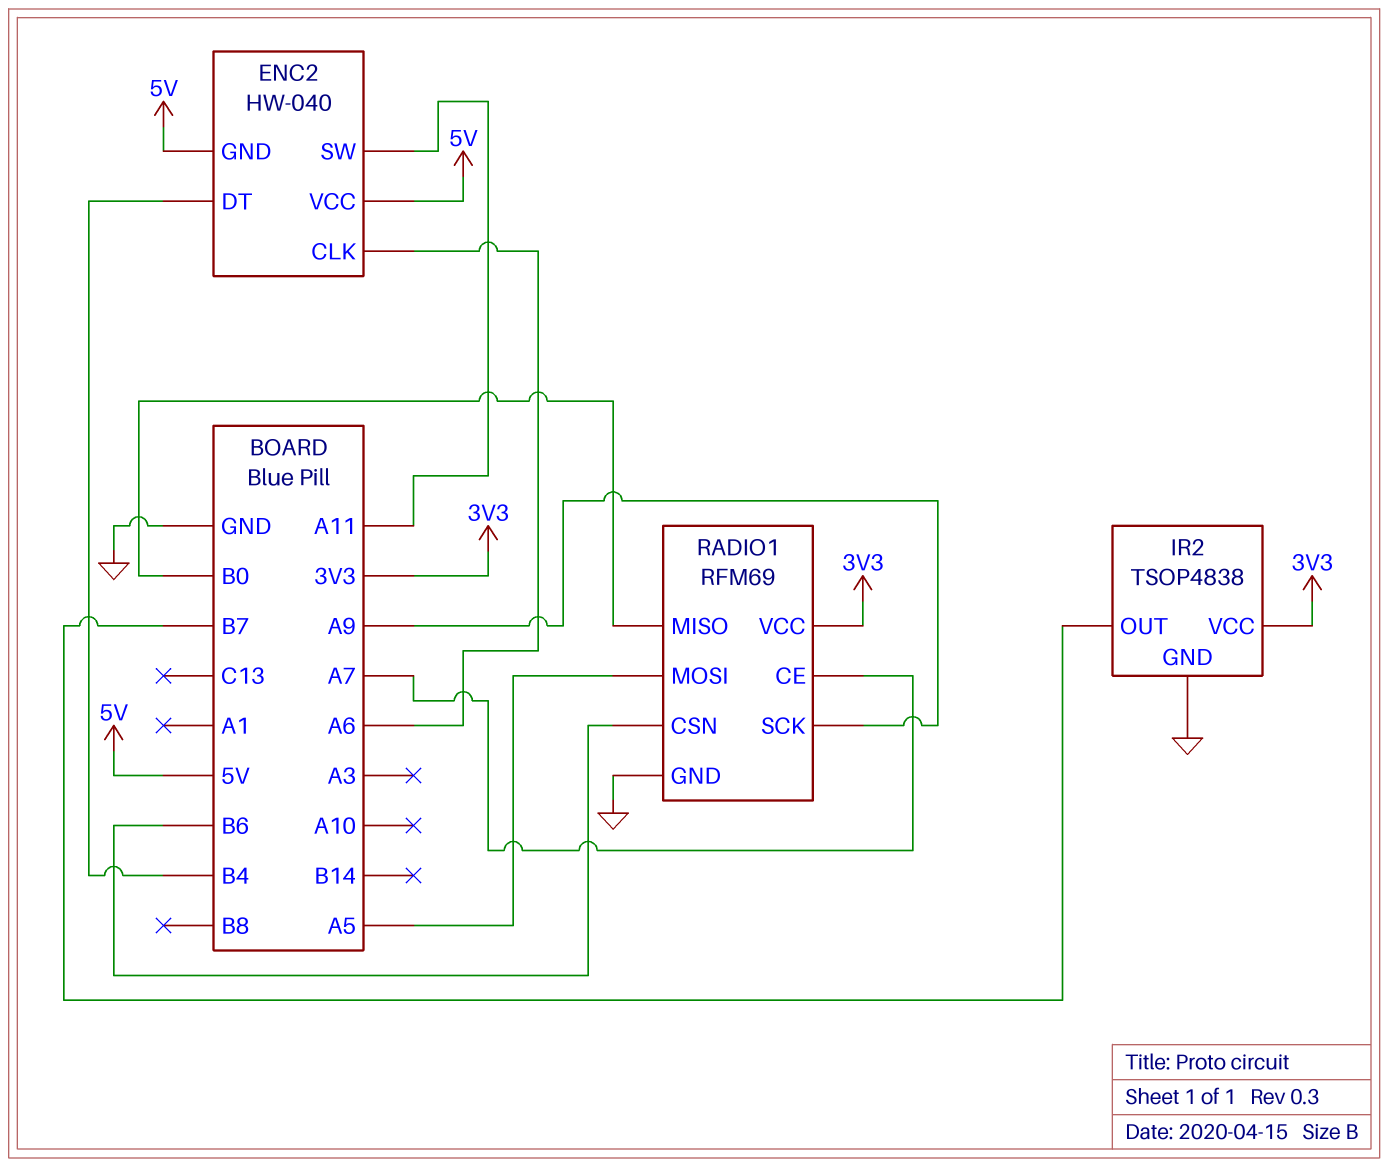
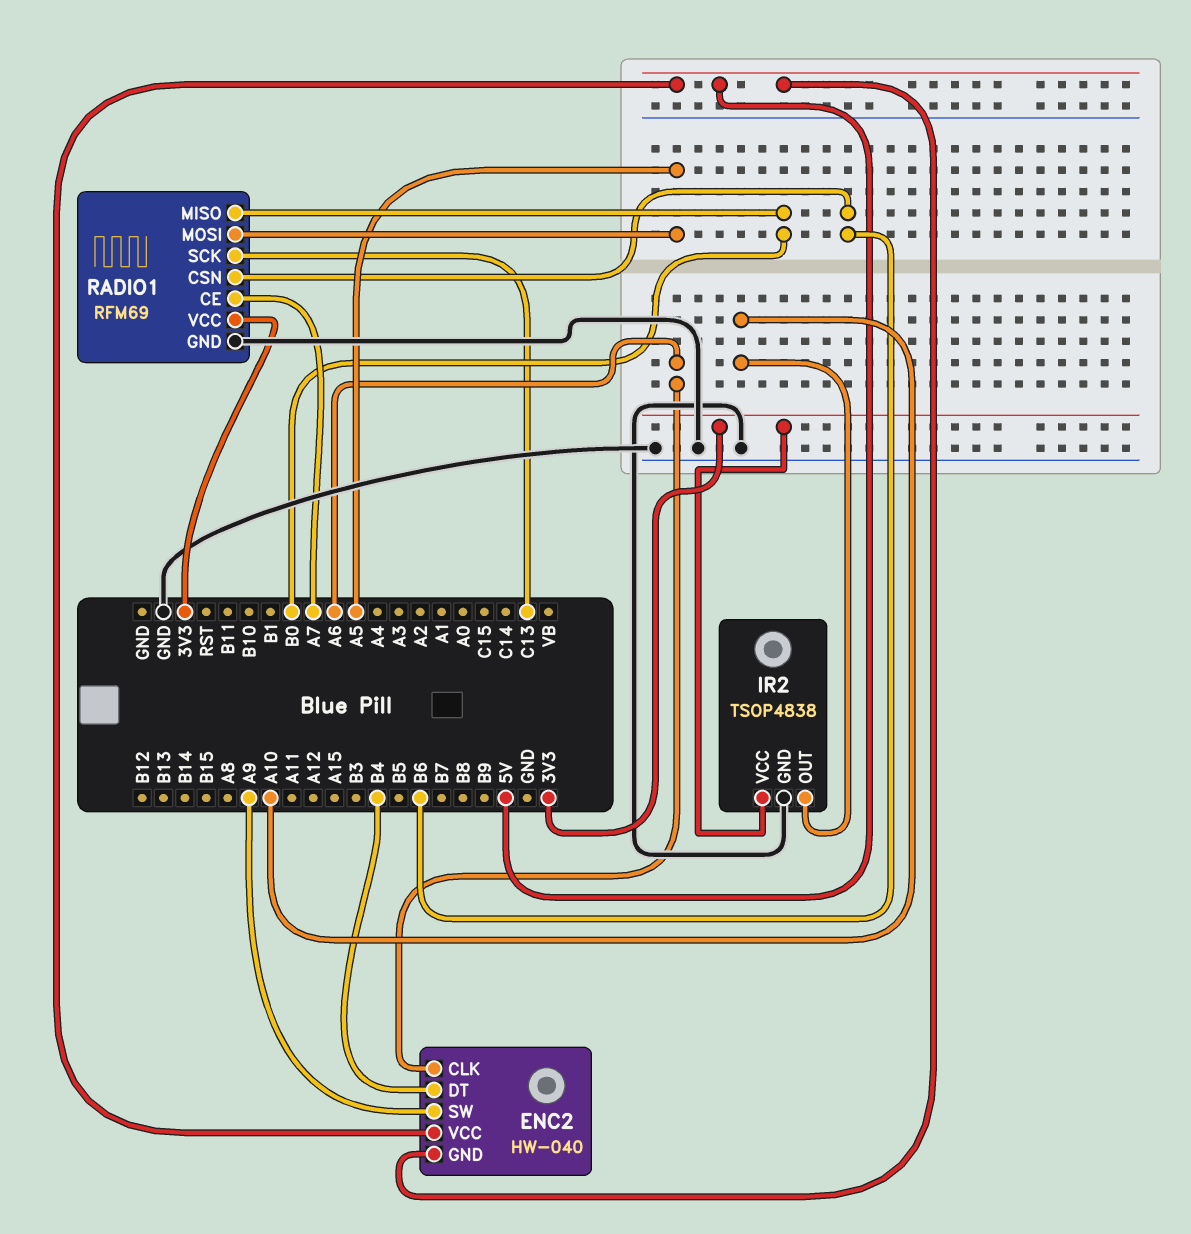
ENC2 pin SW: A11 -> A9
IR2 pin OUT: B7 -> A10
RADIO1 pin SCK: A9 -> C13

